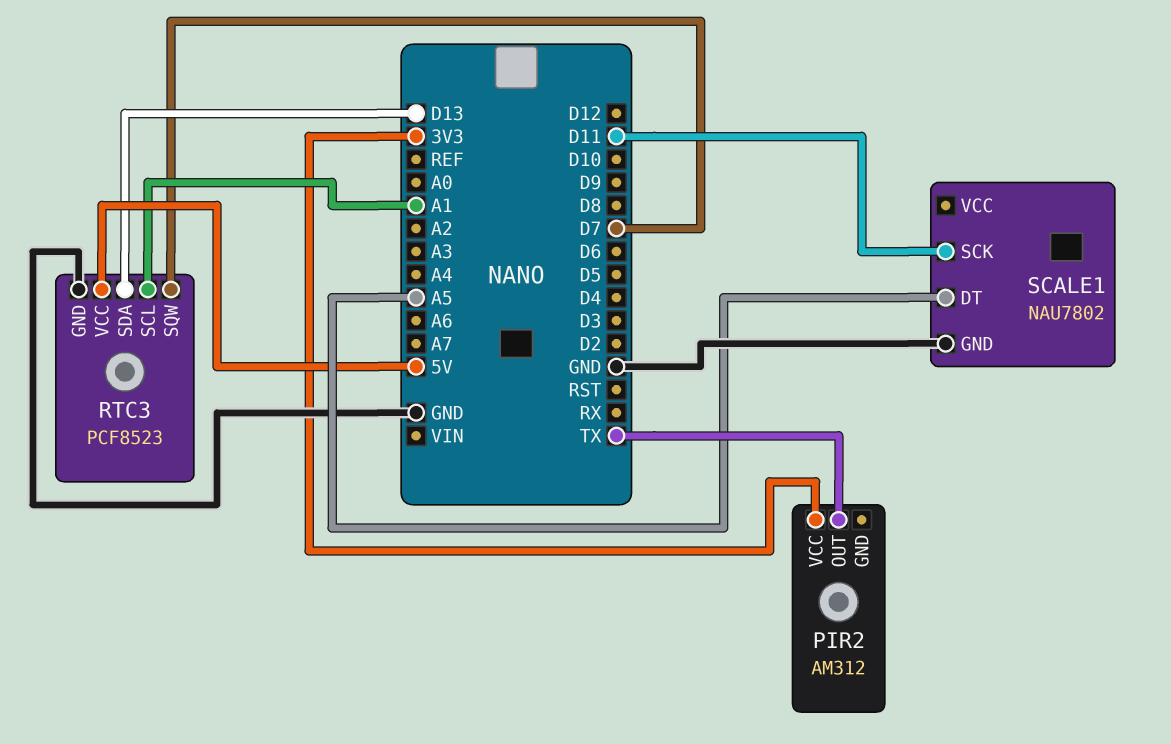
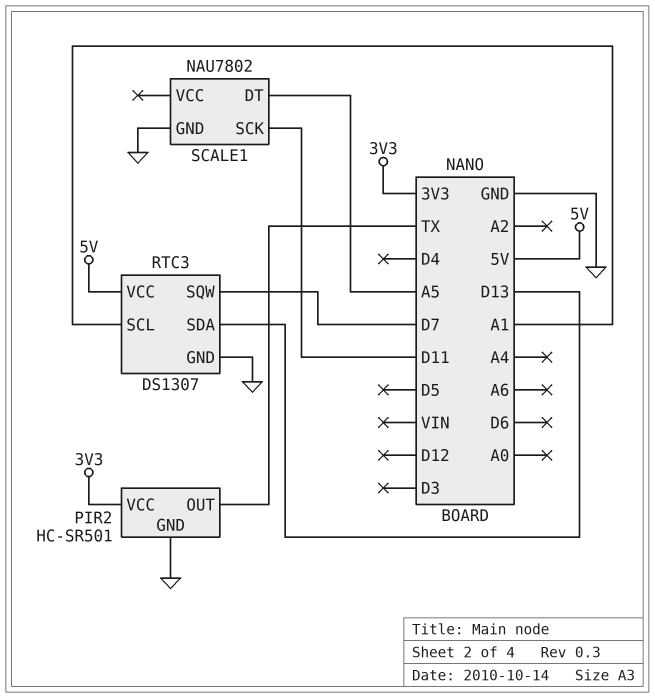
PIR2: AM312 -> HC-SR501
PIR2 pin GND: none -> GND
RTC3: PCF8523 -> DS1307

